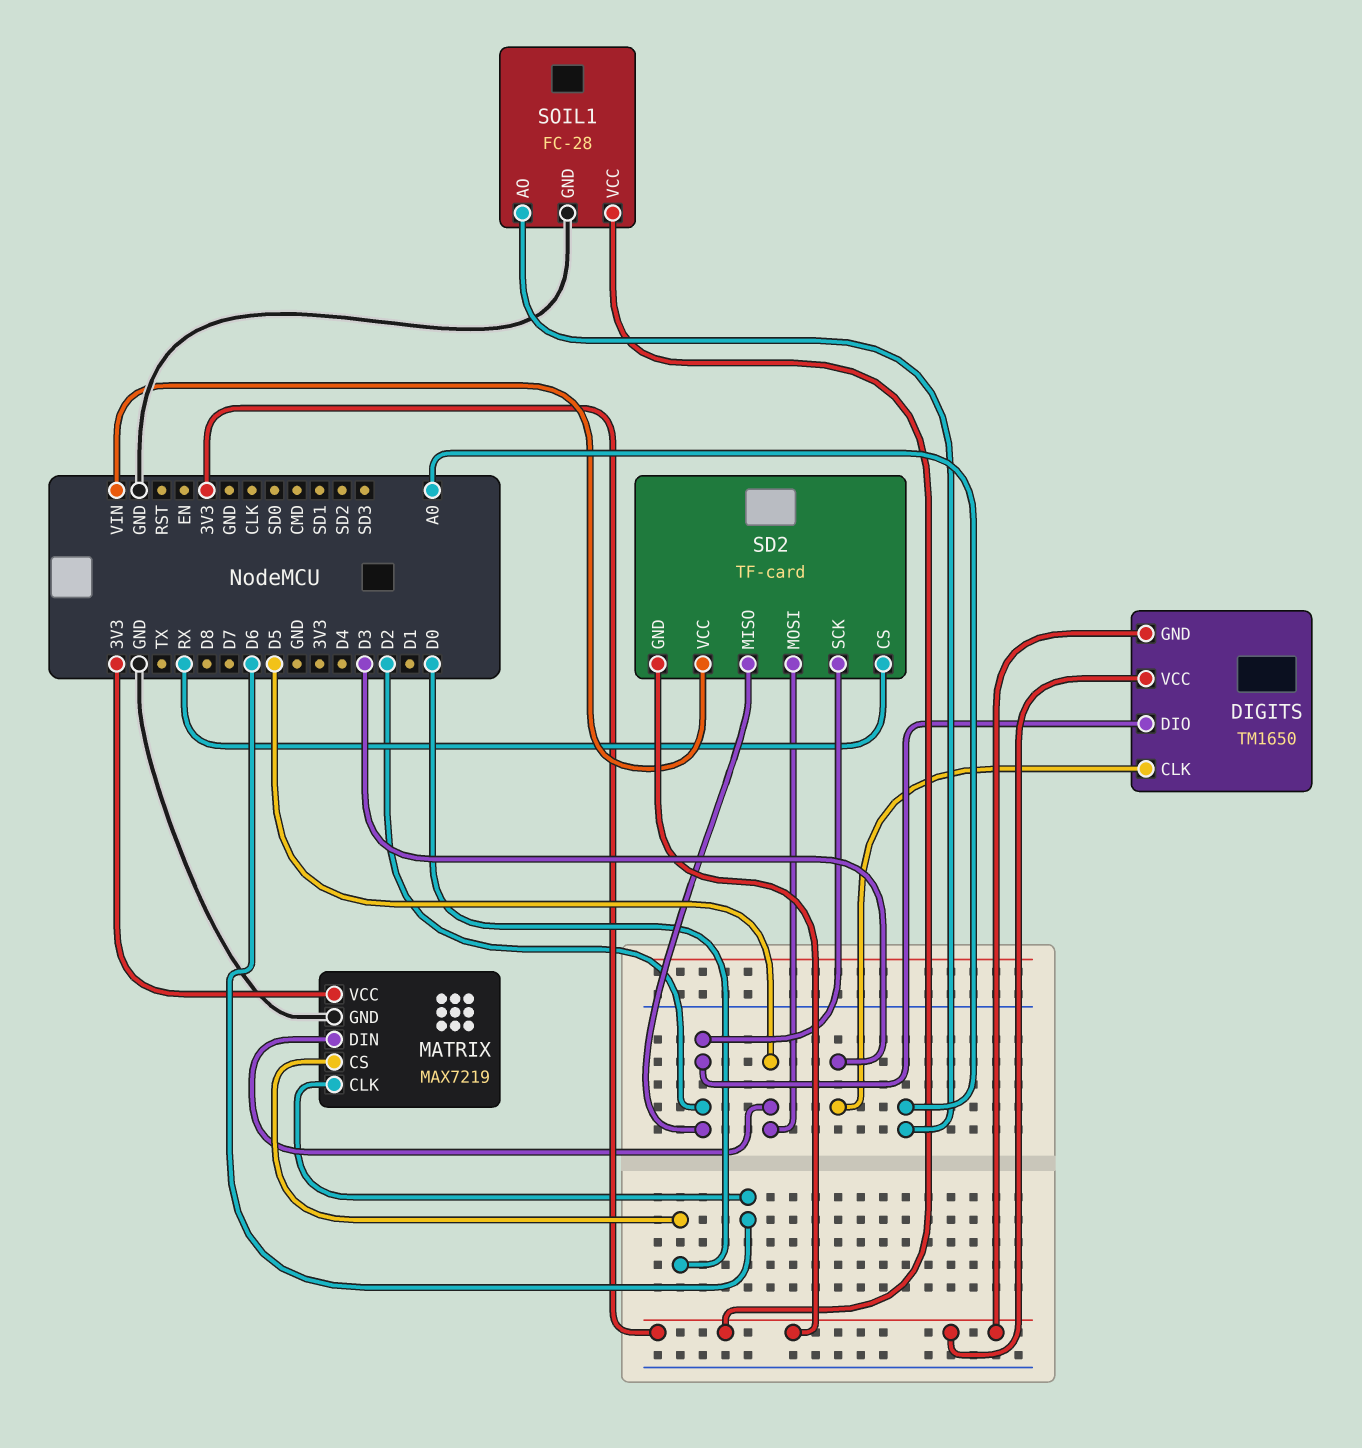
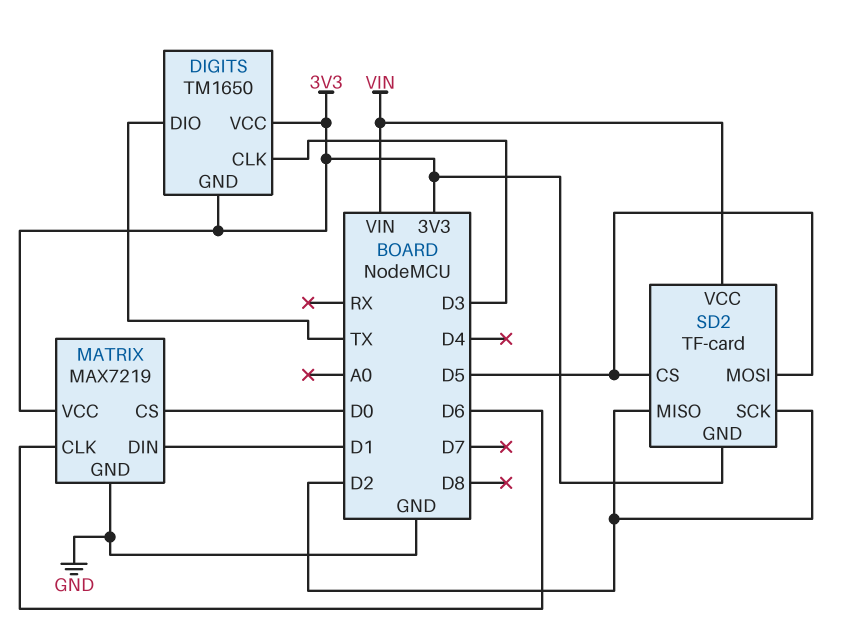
DIGITS pin DIO: D2 -> TX
MATRIX pin DIN: D5 -> D1
SD2 pin CS: RX -> D5
SOIL1: FC-28 -> none
SOIL1 pin AO: A0 -> none
SOIL1 pin GND: GND -> none
SOIL1 pin VCC: 3V3 -> none

